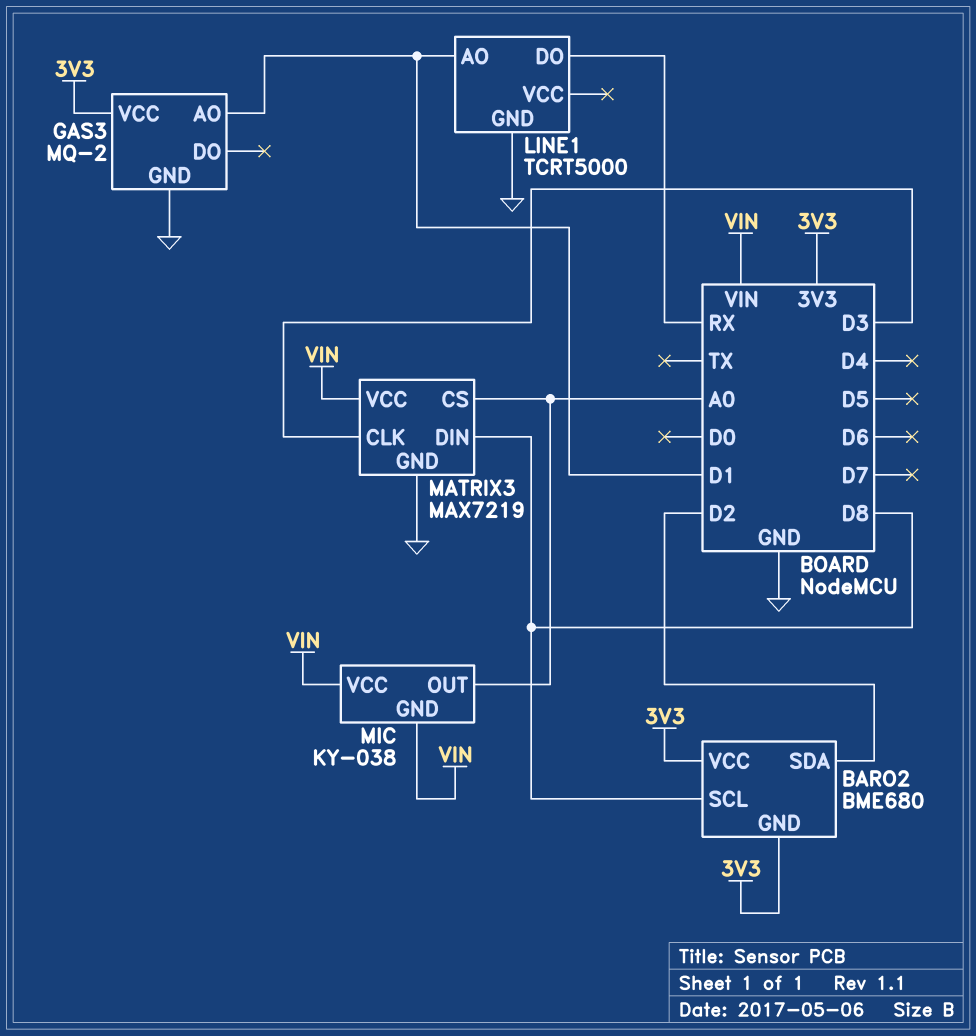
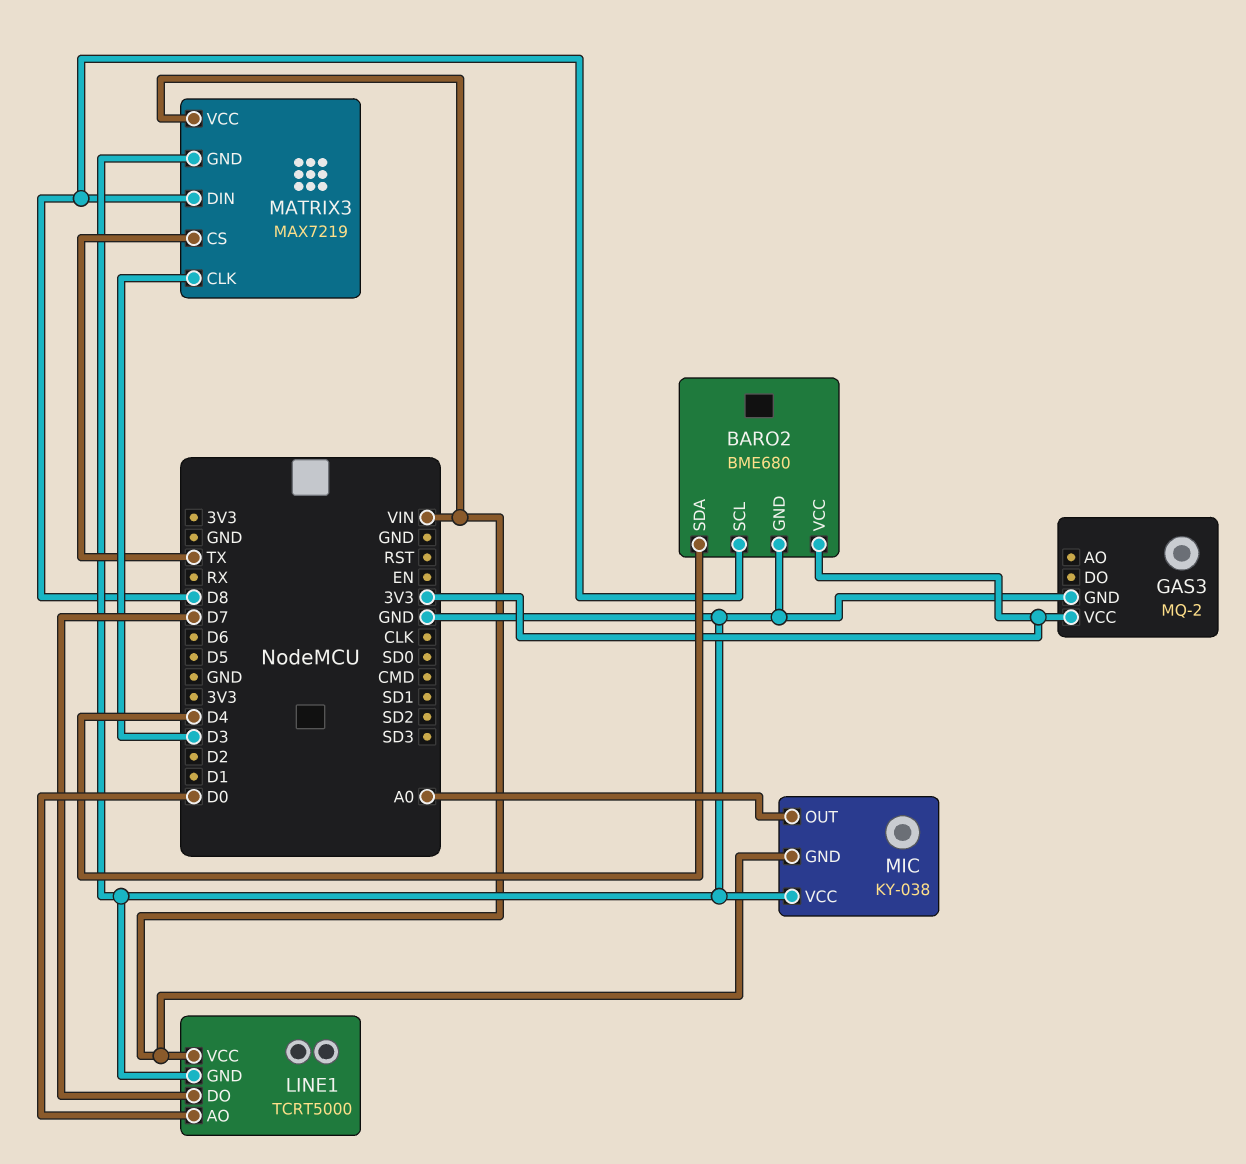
BARO2 pin GND: 3V3 -> GND
BARO2 pin SDA: D2 -> D4
GAS3 pin AO: D1 -> none
LINE1 pin AO: D1 -> D0
LINE1 pin DO: RX -> D7
LINE1 pin VCC: none -> VIN
MATRIX3 pin CS: A0 -> TX
MIC pin VCC: VIN -> GND

